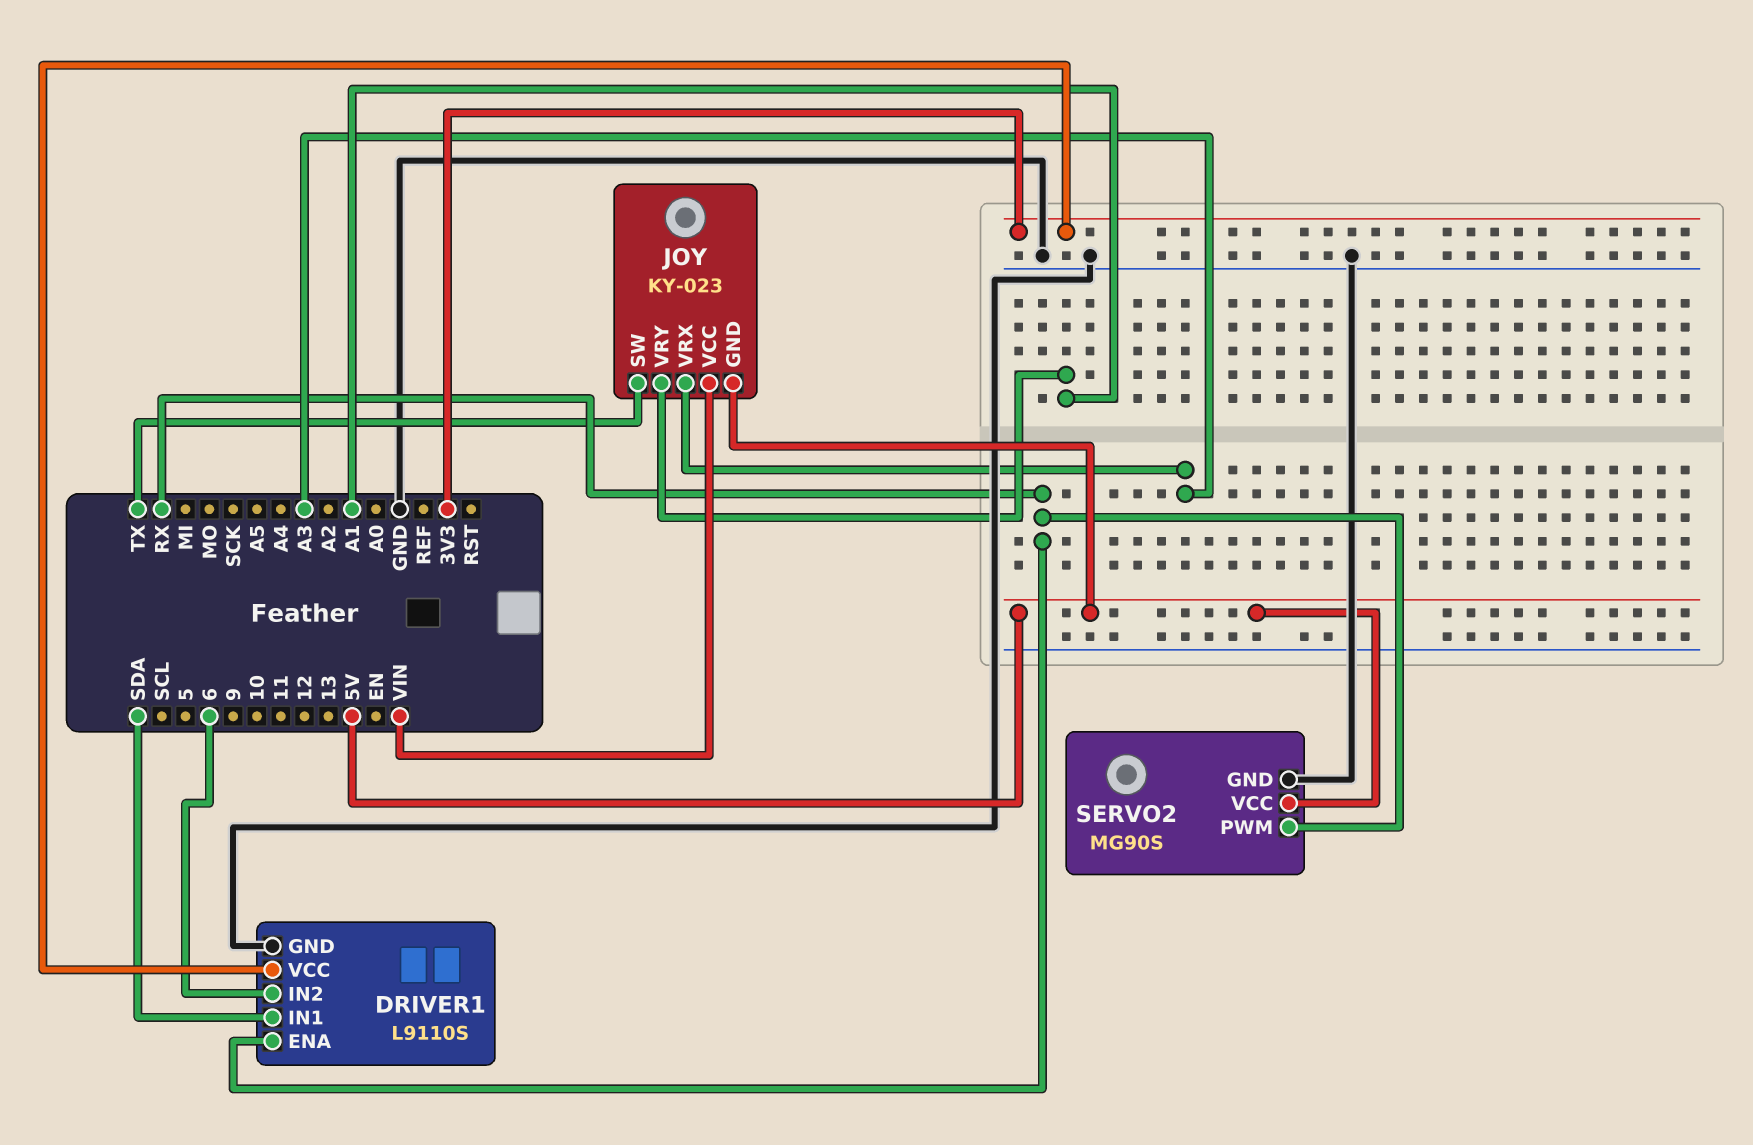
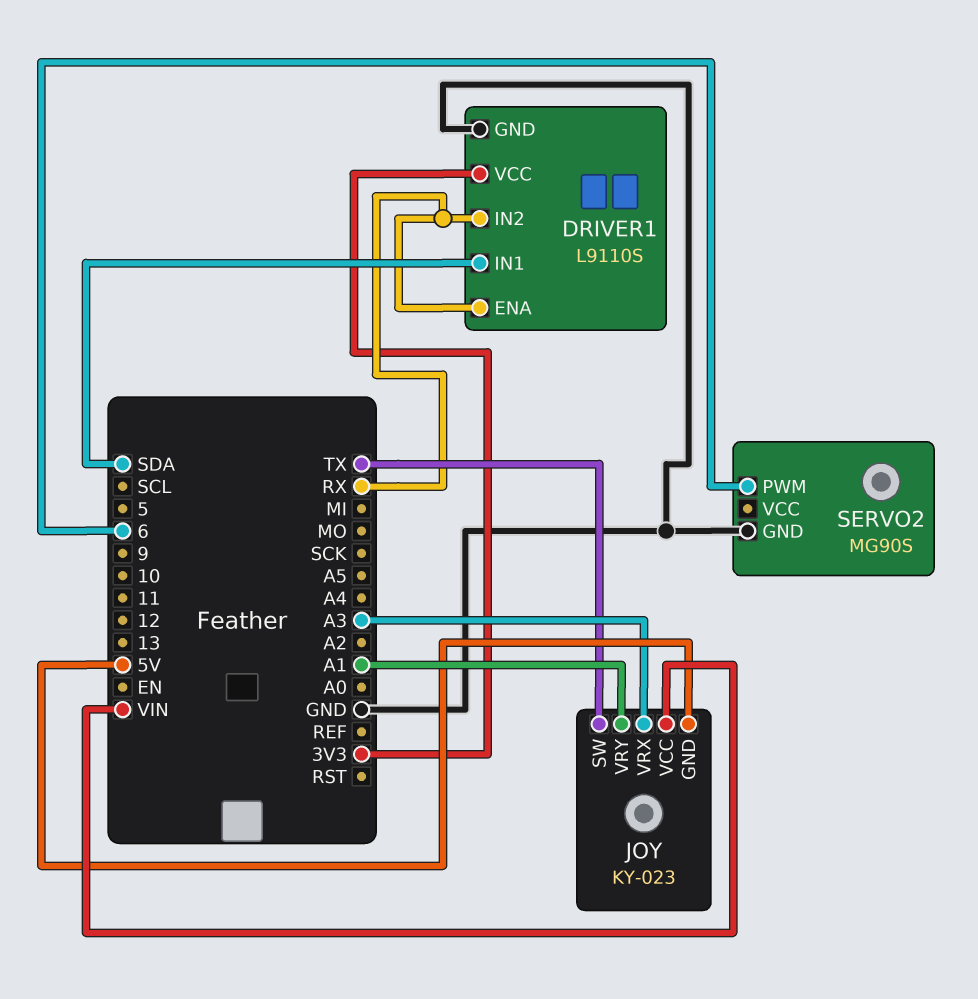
DRIVER1 pin IN2: 6 -> RX
SERVO2 pin PWM: RX -> 6
SERVO2 pin VCC: 5V -> none

